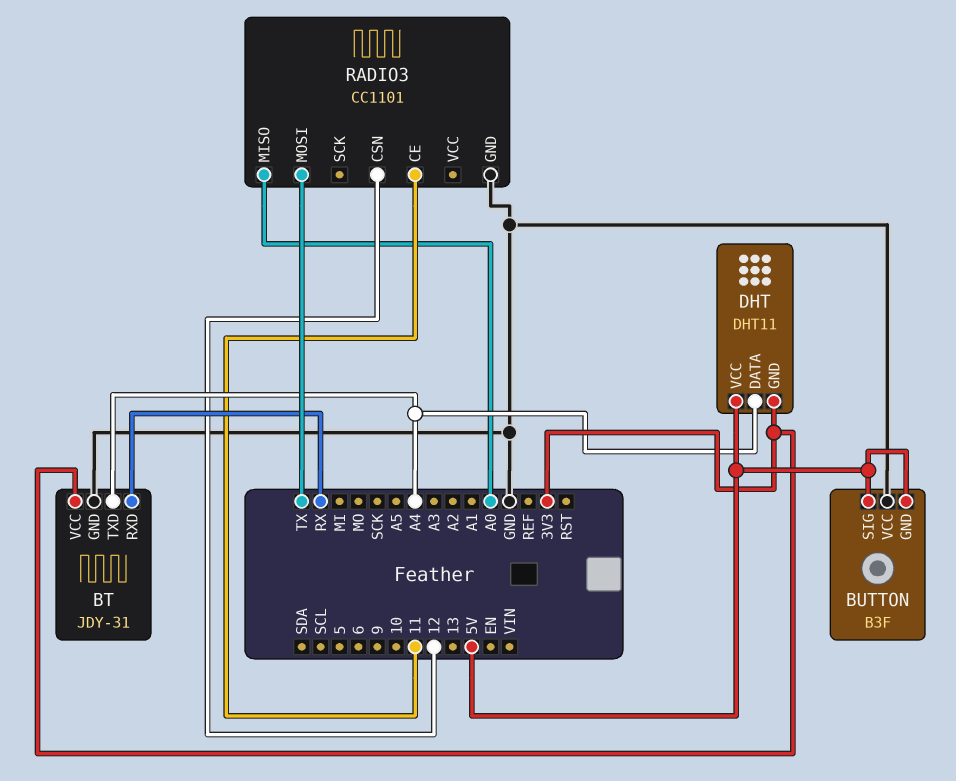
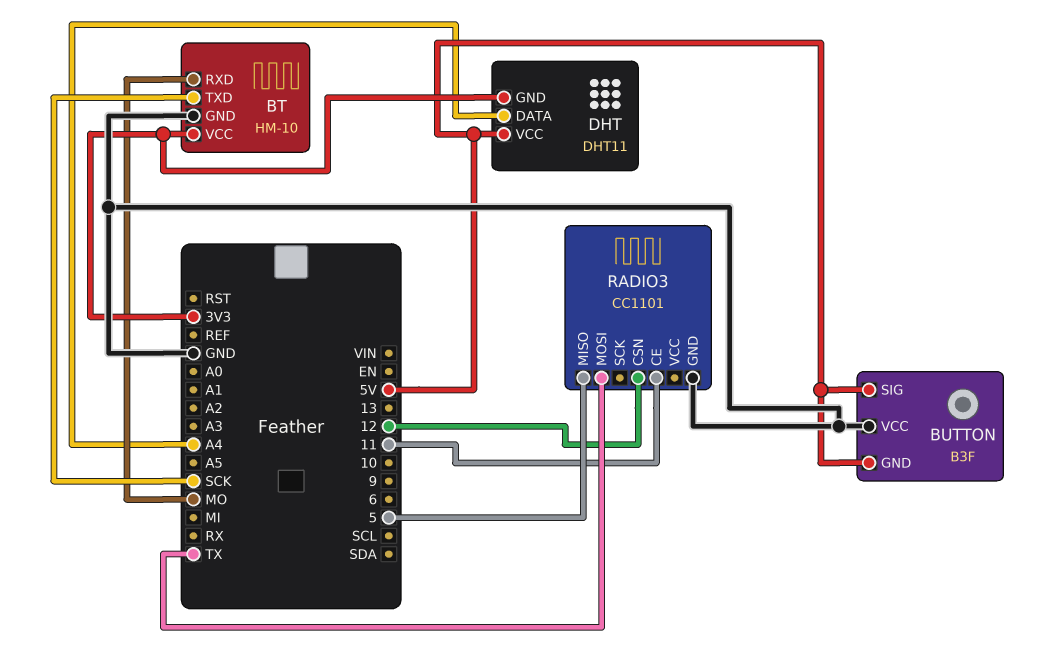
BT: JDY-31 -> HM-10
BT pin RXD: RX -> MO
BT pin TXD: A4 -> SCK
RADIO3 pin MISO: A0 -> 5

